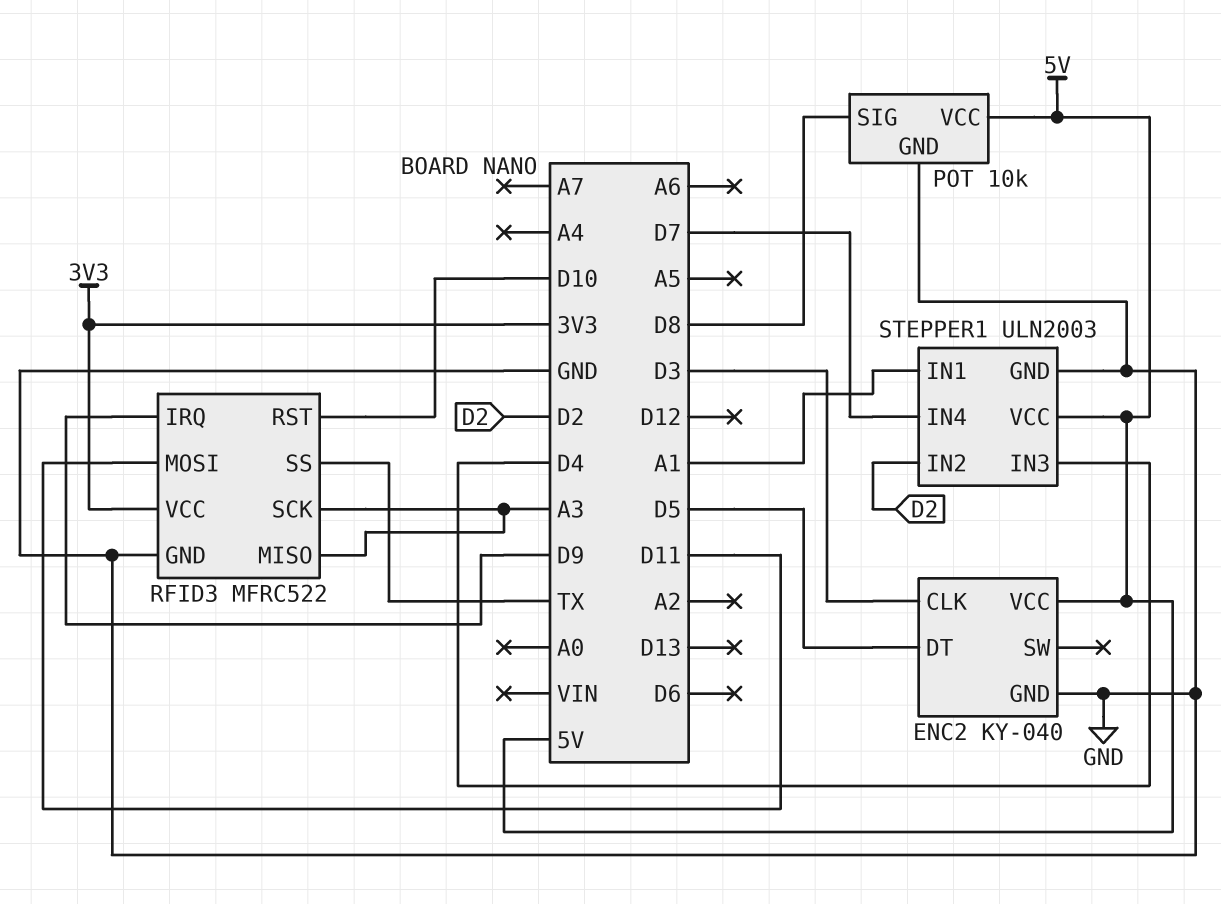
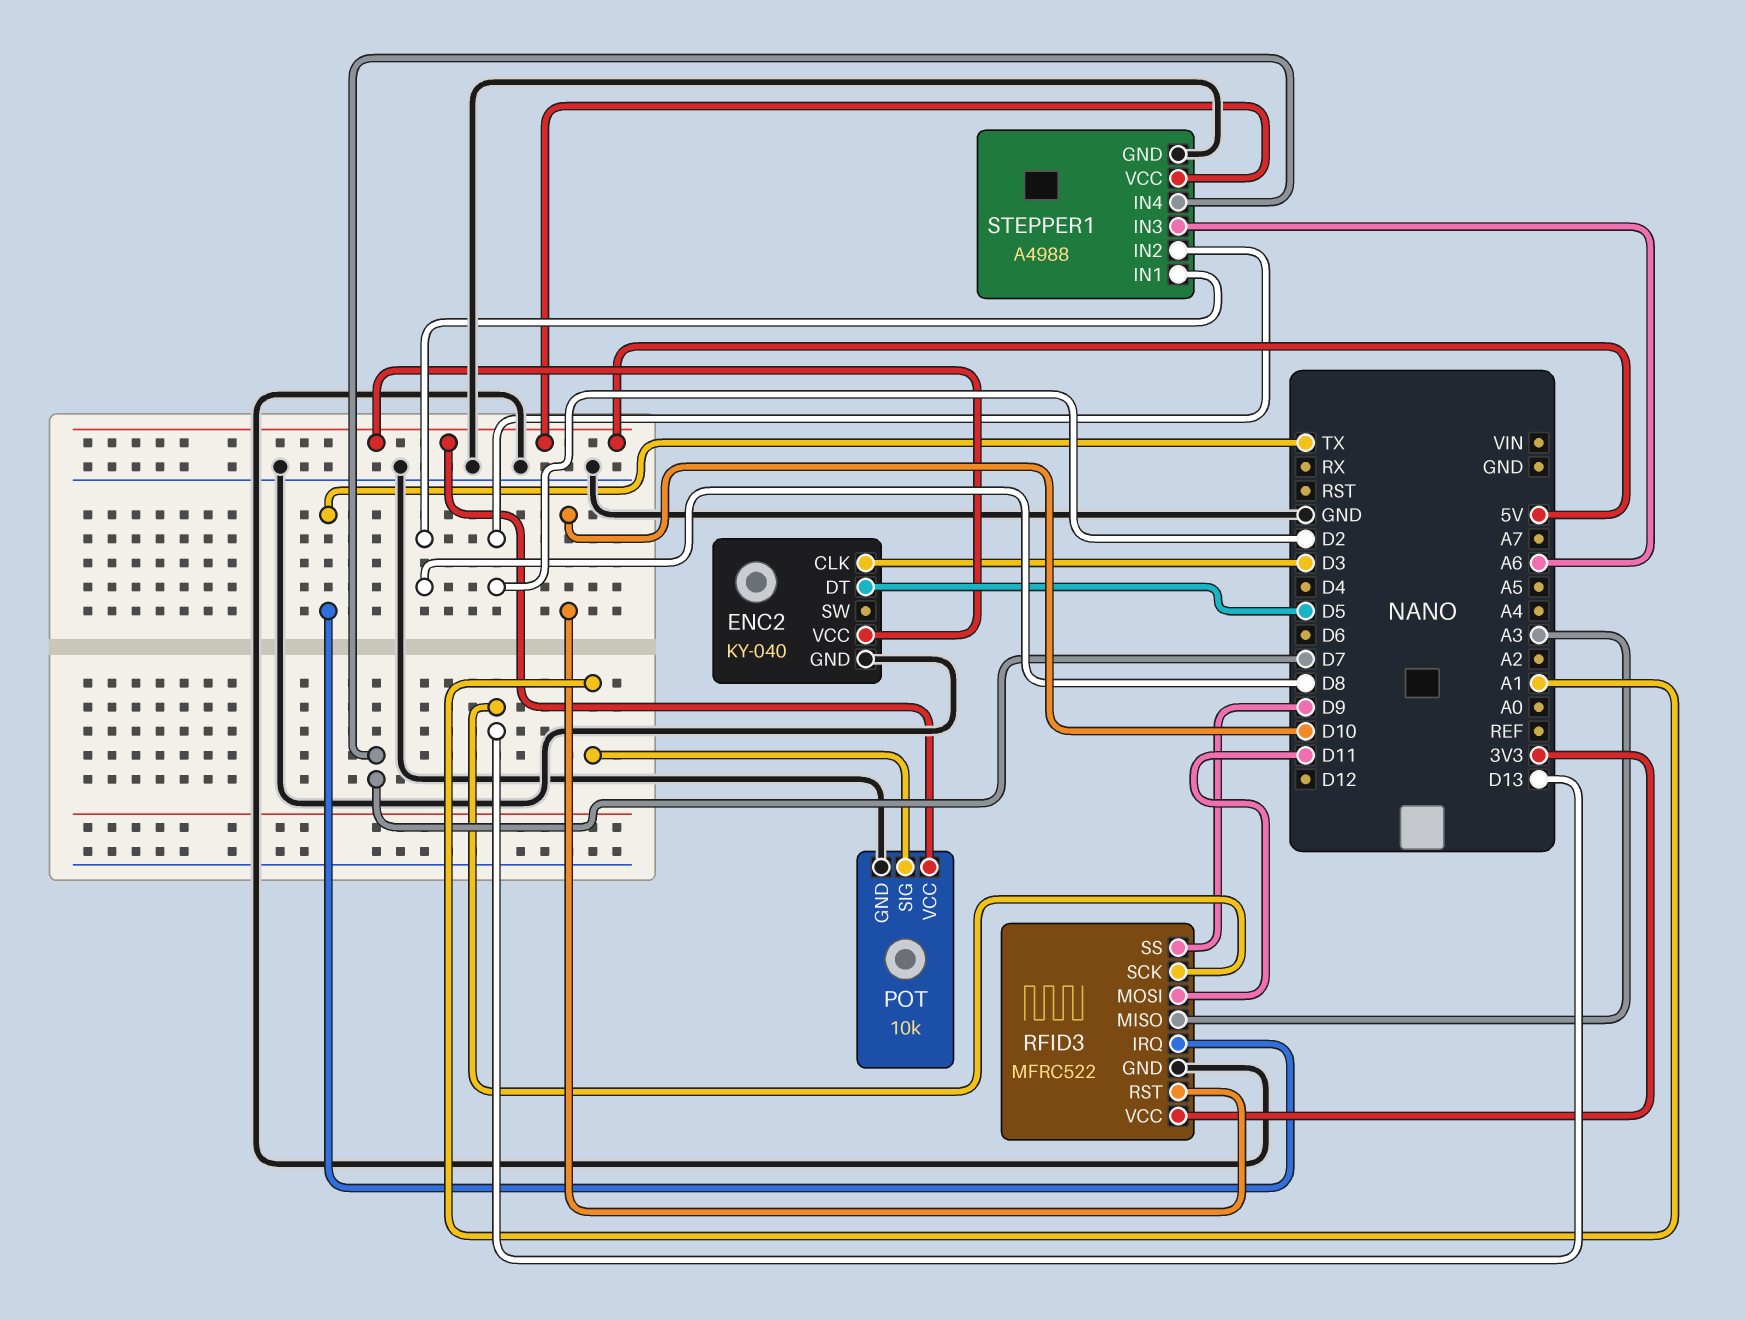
POT pin SIG: D8 -> A1
RFID3 pin IRQ: D9 -> TX
RFID3 pin SCK: A3 -> D13
RFID3 pin SS: TX -> D9
STEPPER1: ULN2003 -> A4988
STEPPER1 pin IN1: A1 -> D8
STEPPER1 pin IN3: D4 -> A6

